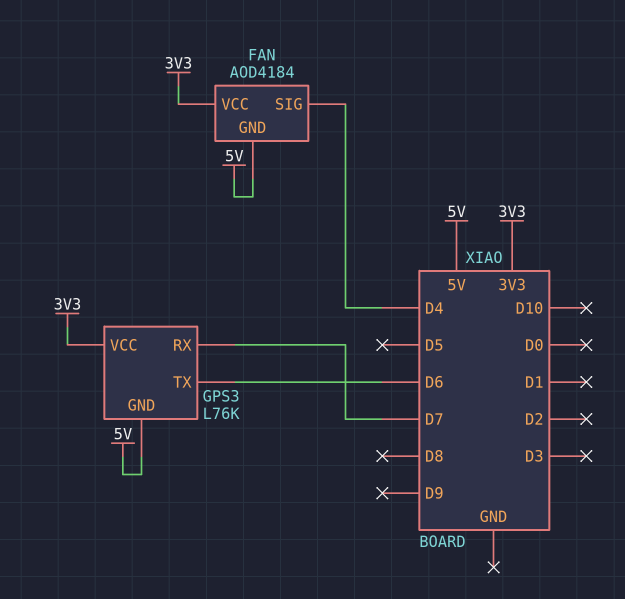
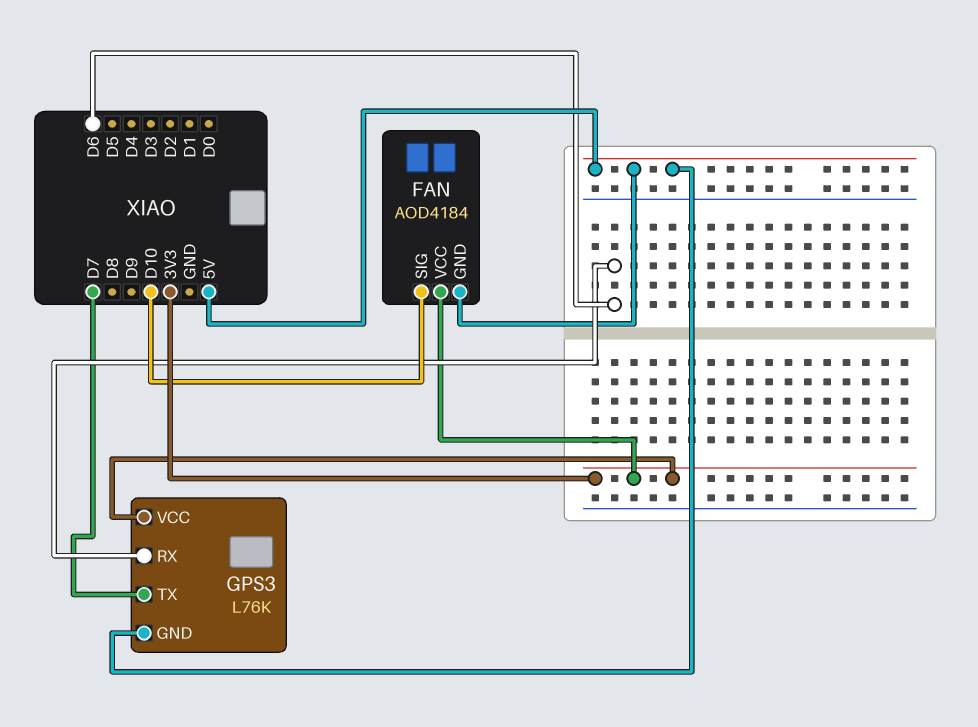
FAN pin SIG: D4 -> D10
GPS3 pin RX: D7 -> D6
GPS3 pin TX: D6 -> D7

